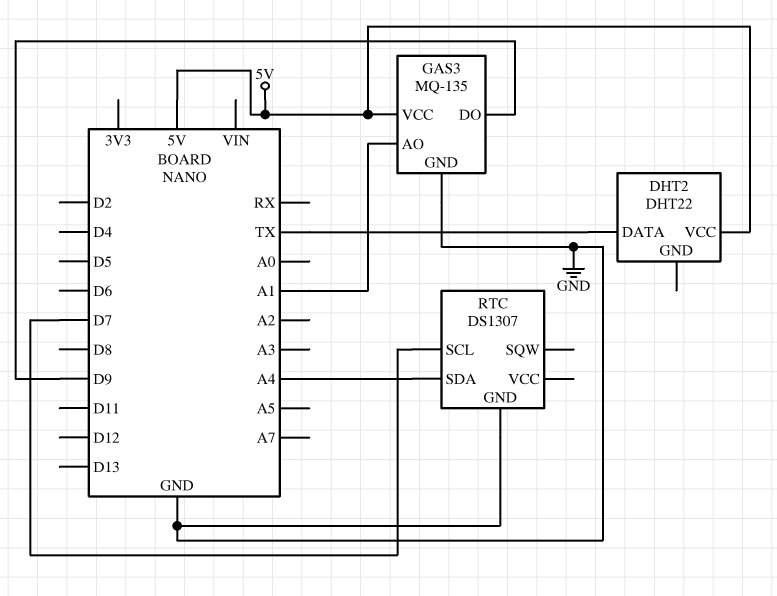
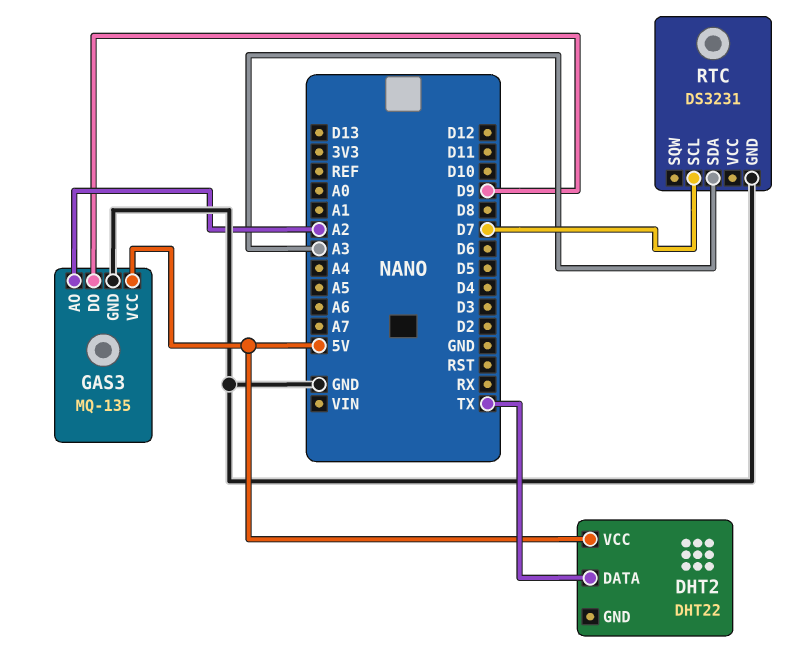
GAS3 pin AO: A1 -> A2
RTC: DS1307 -> DS3231
RTC pin SDA: A4 -> A3

